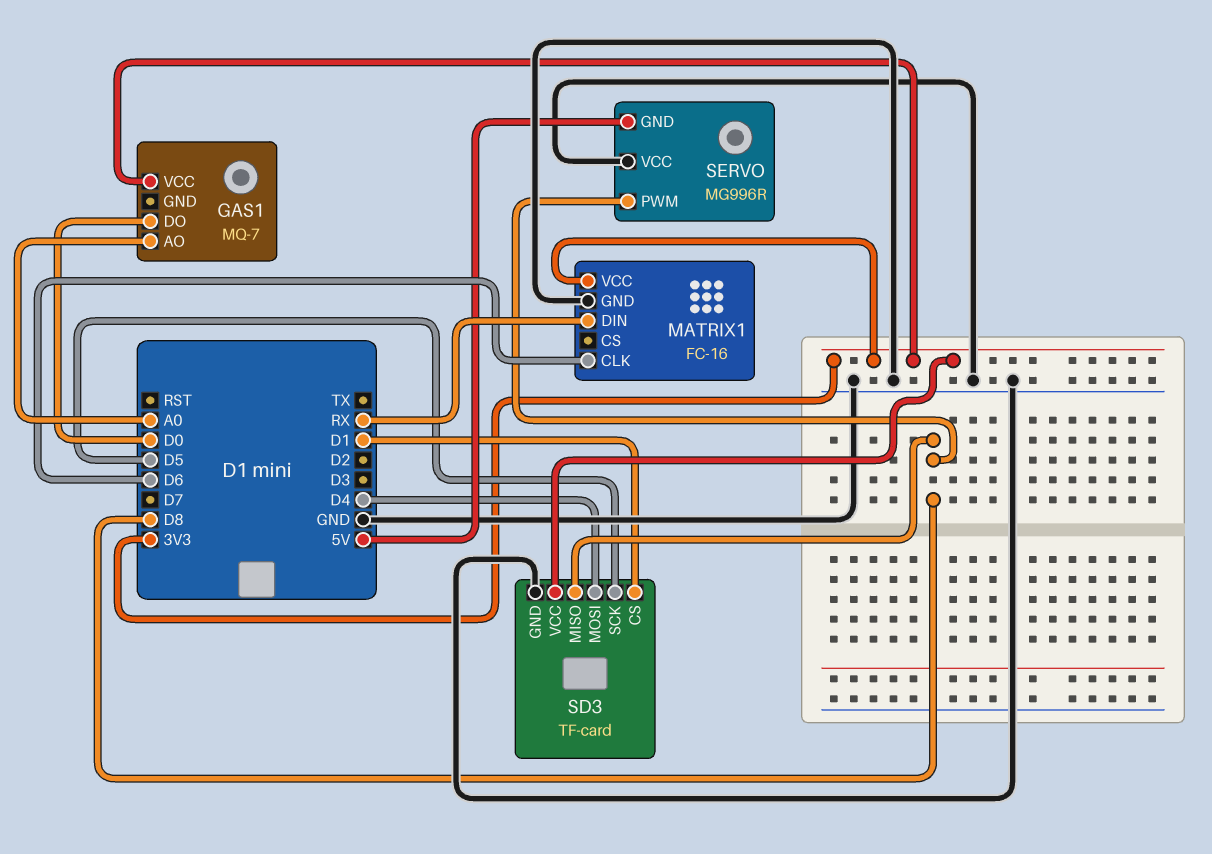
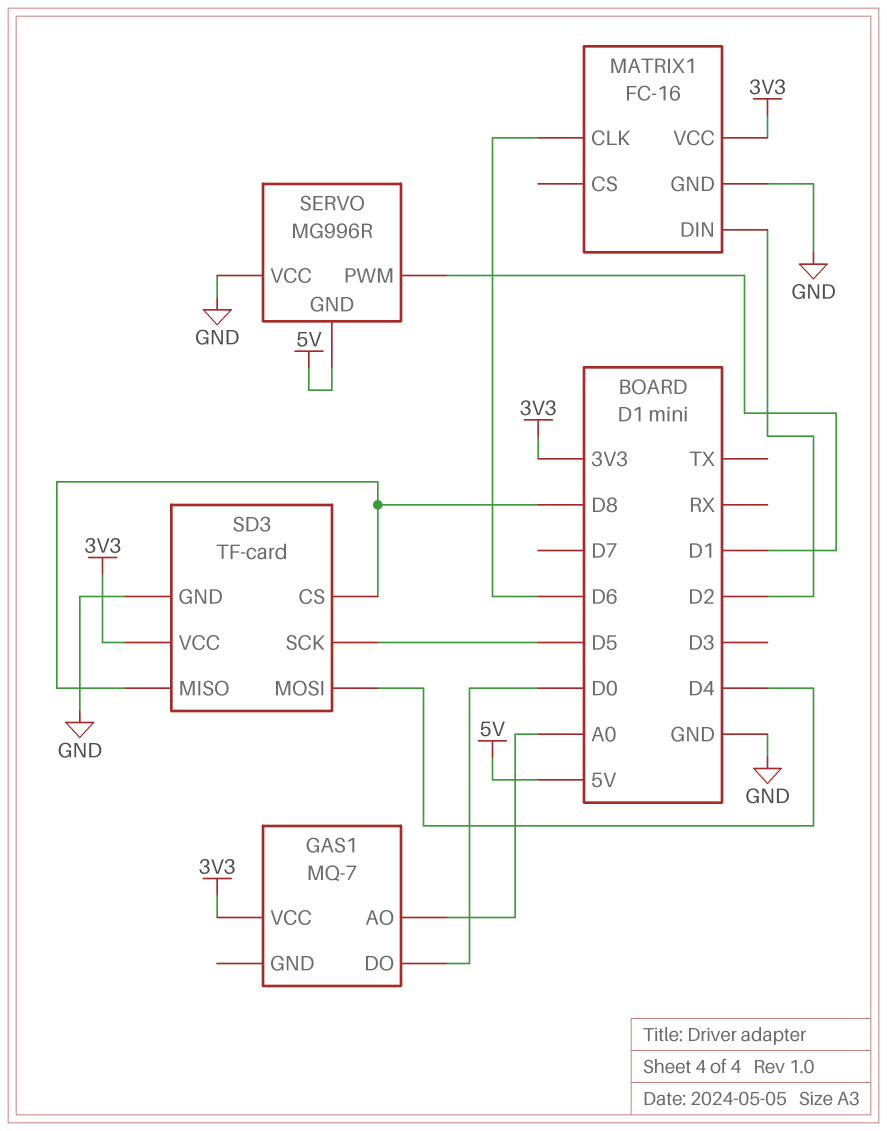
MATRIX1 pin DIN: RX -> D2
SD3 pin CS: D1 -> D8
SERVO pin PWM: D8 -> D1

